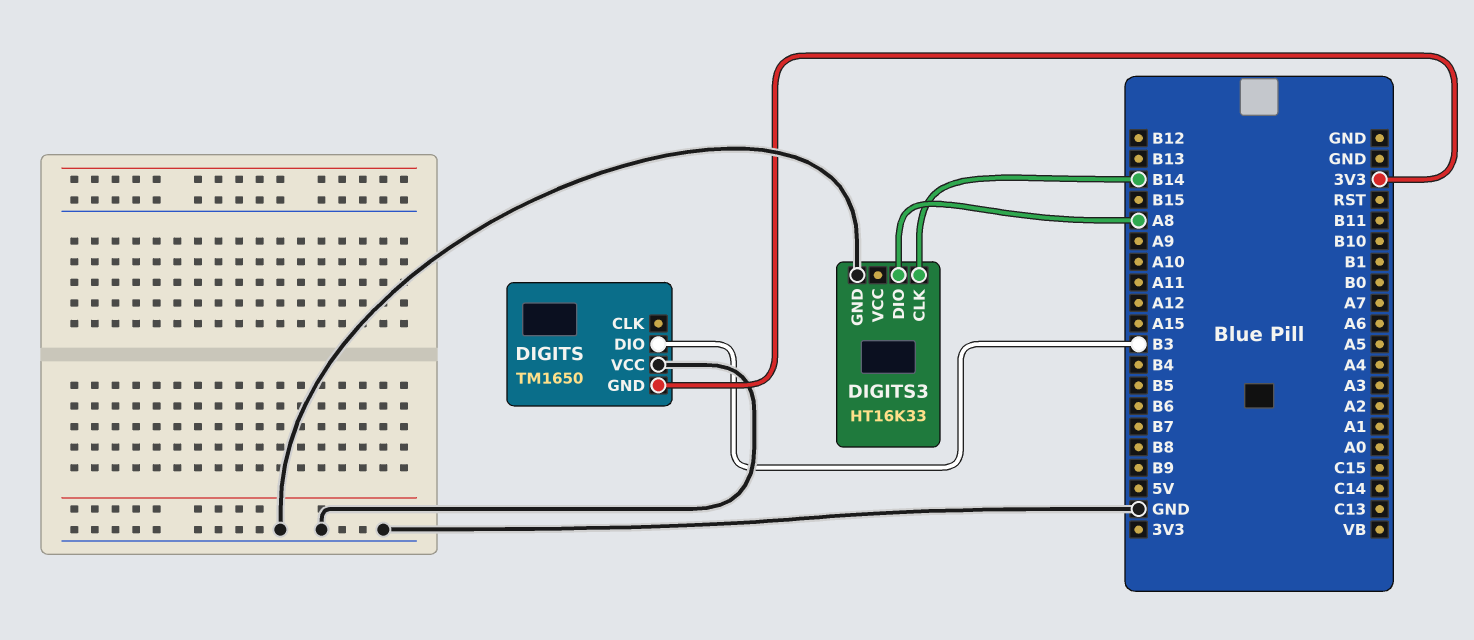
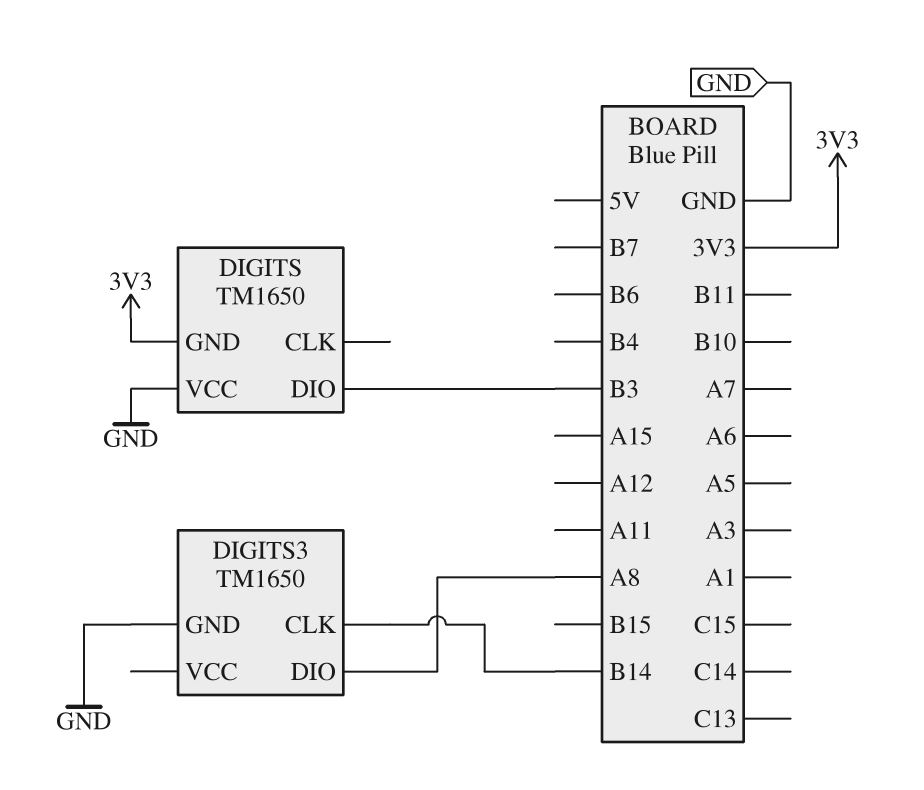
DIGITS3: HT16K33 -> TM1650

